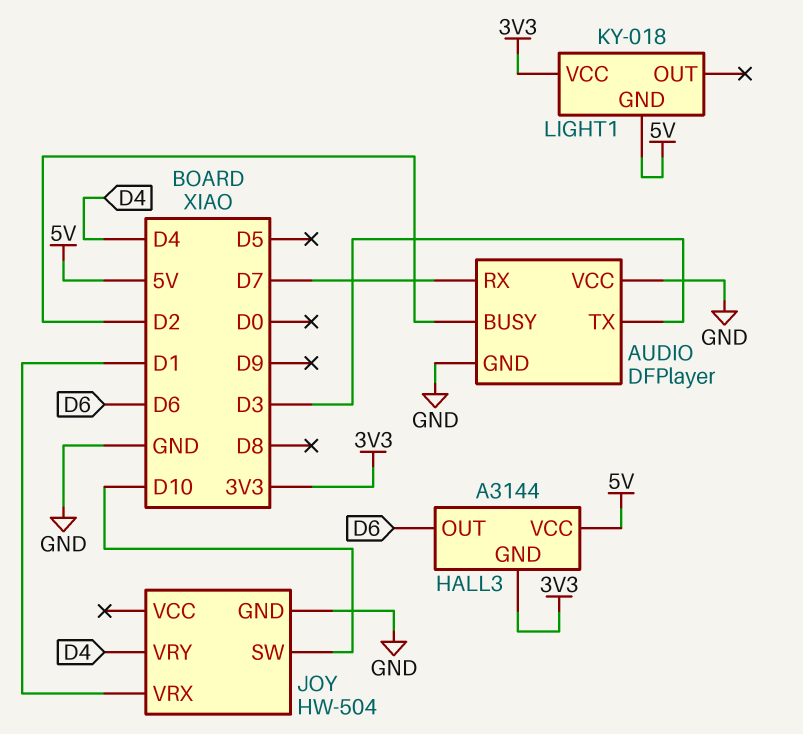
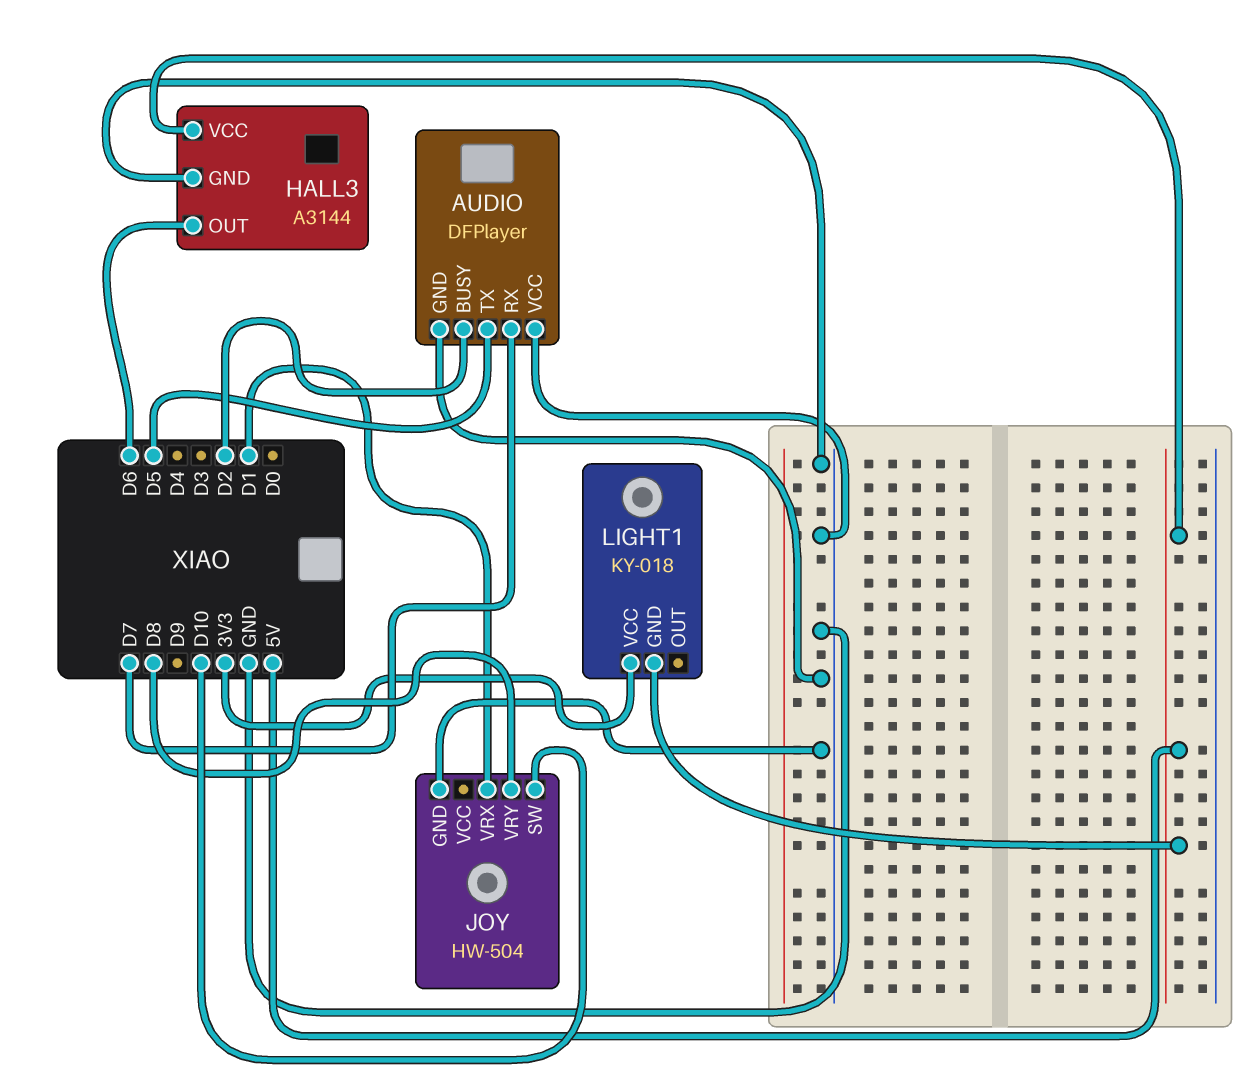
AUDIO pin TX: D3 -> D5
HALL3 pin GND: 3V3 -> GND
JOY pin VRY: D4 -> D8

